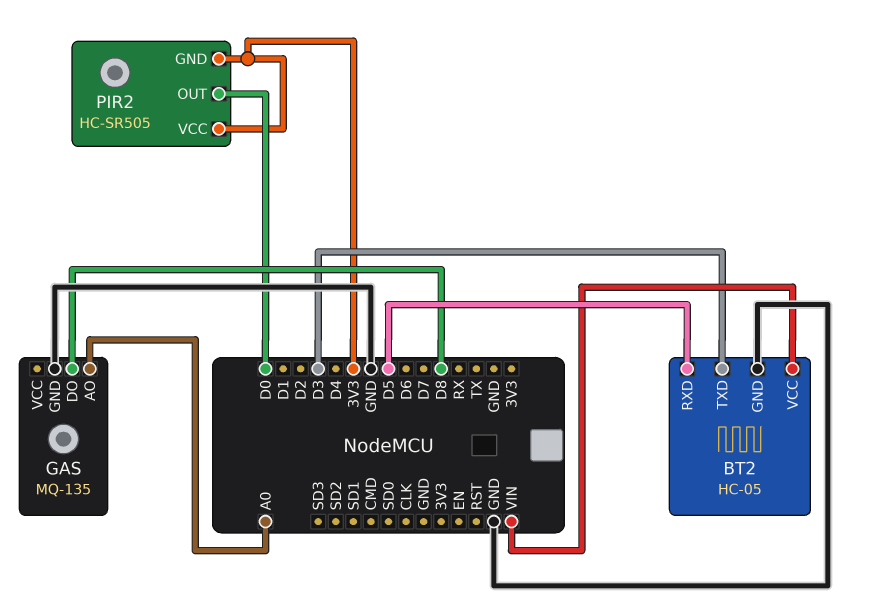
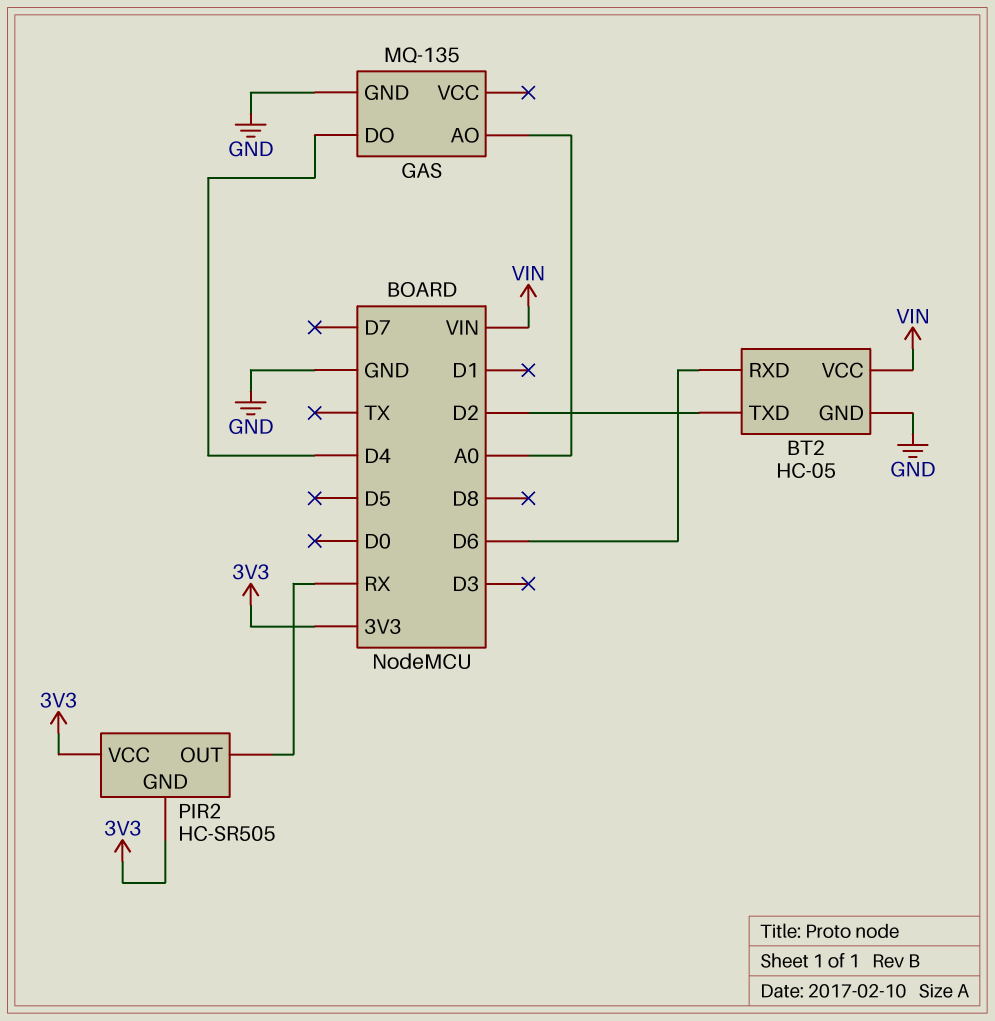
BT2 pin RXD: D5 -> D6
BT2 pin TXD: D3 -> D2
GAS pin DO: D8 -> D4
PIR2 pin OUT: D0 -> RX

